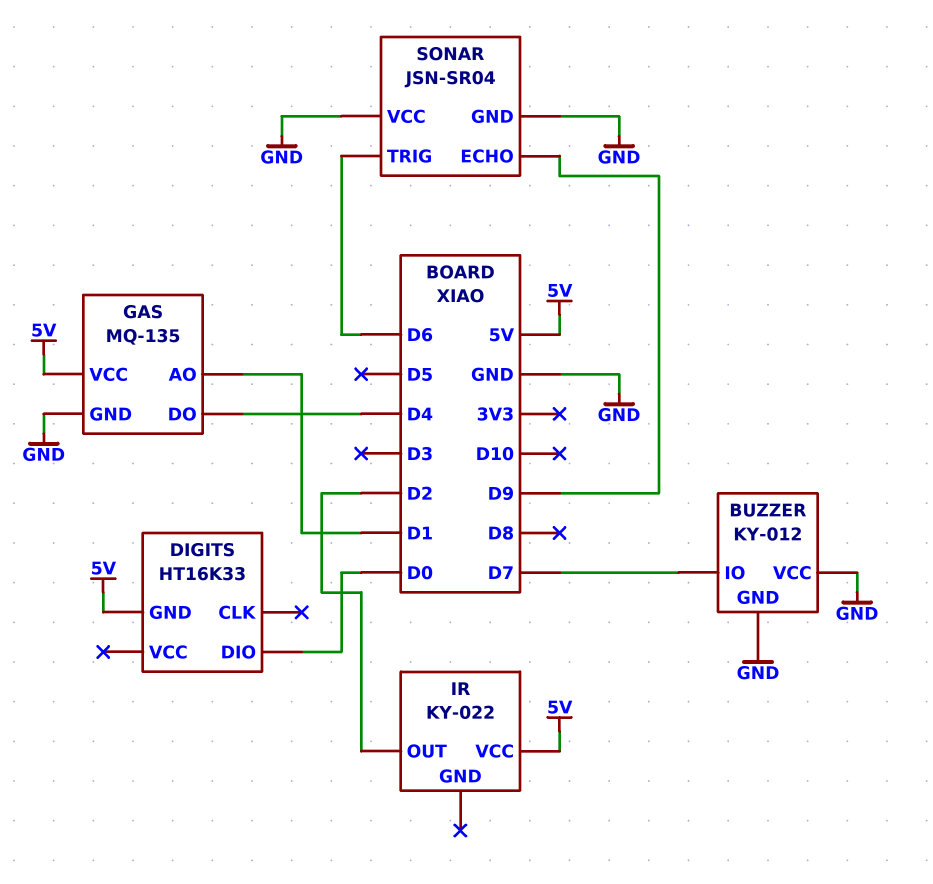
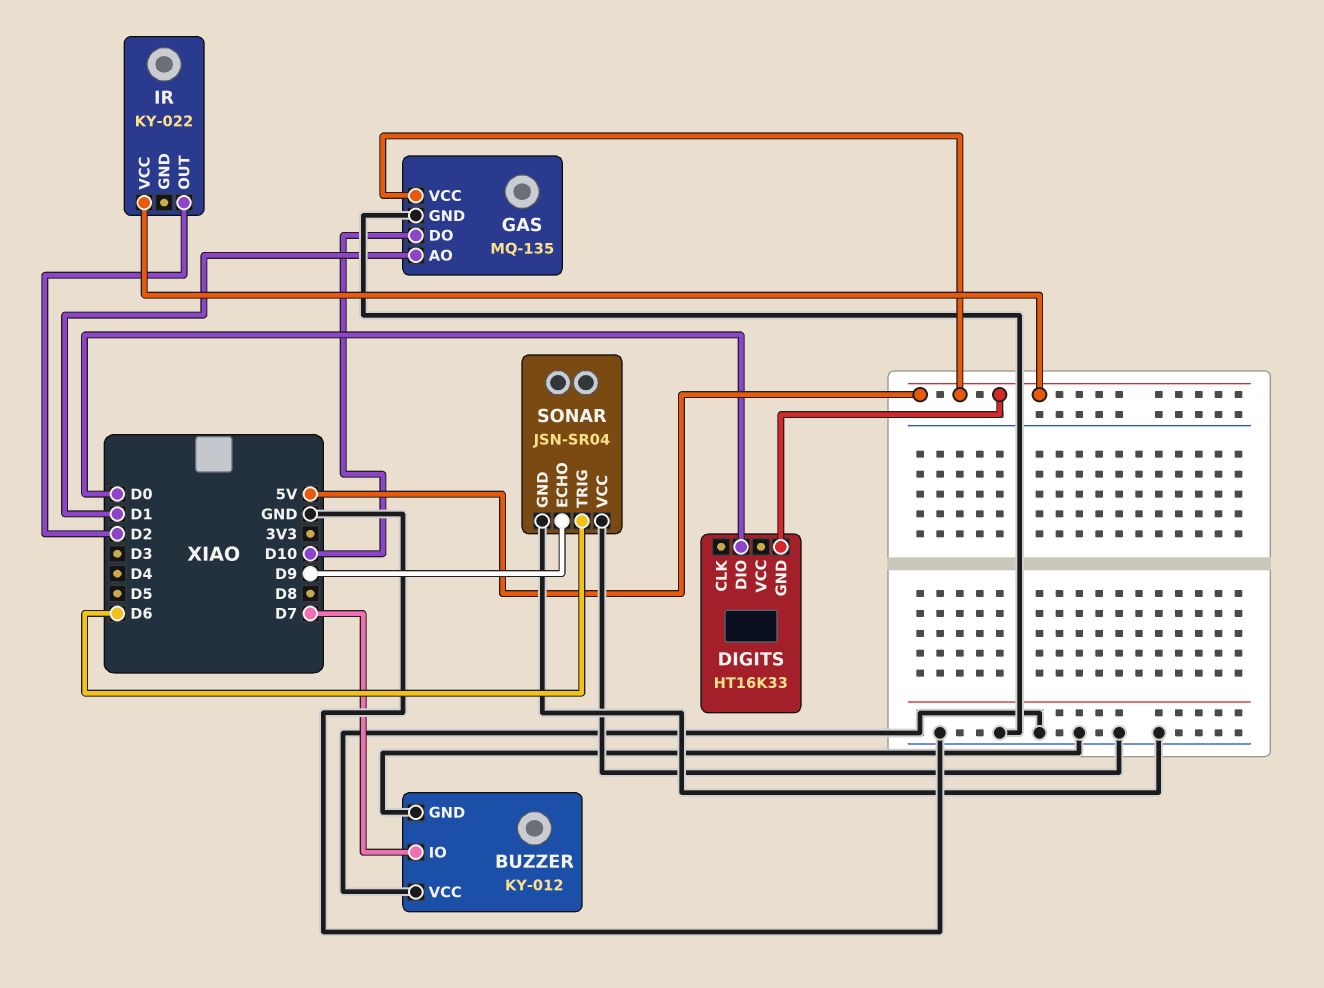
GAS pin DO: D4 -> D10

